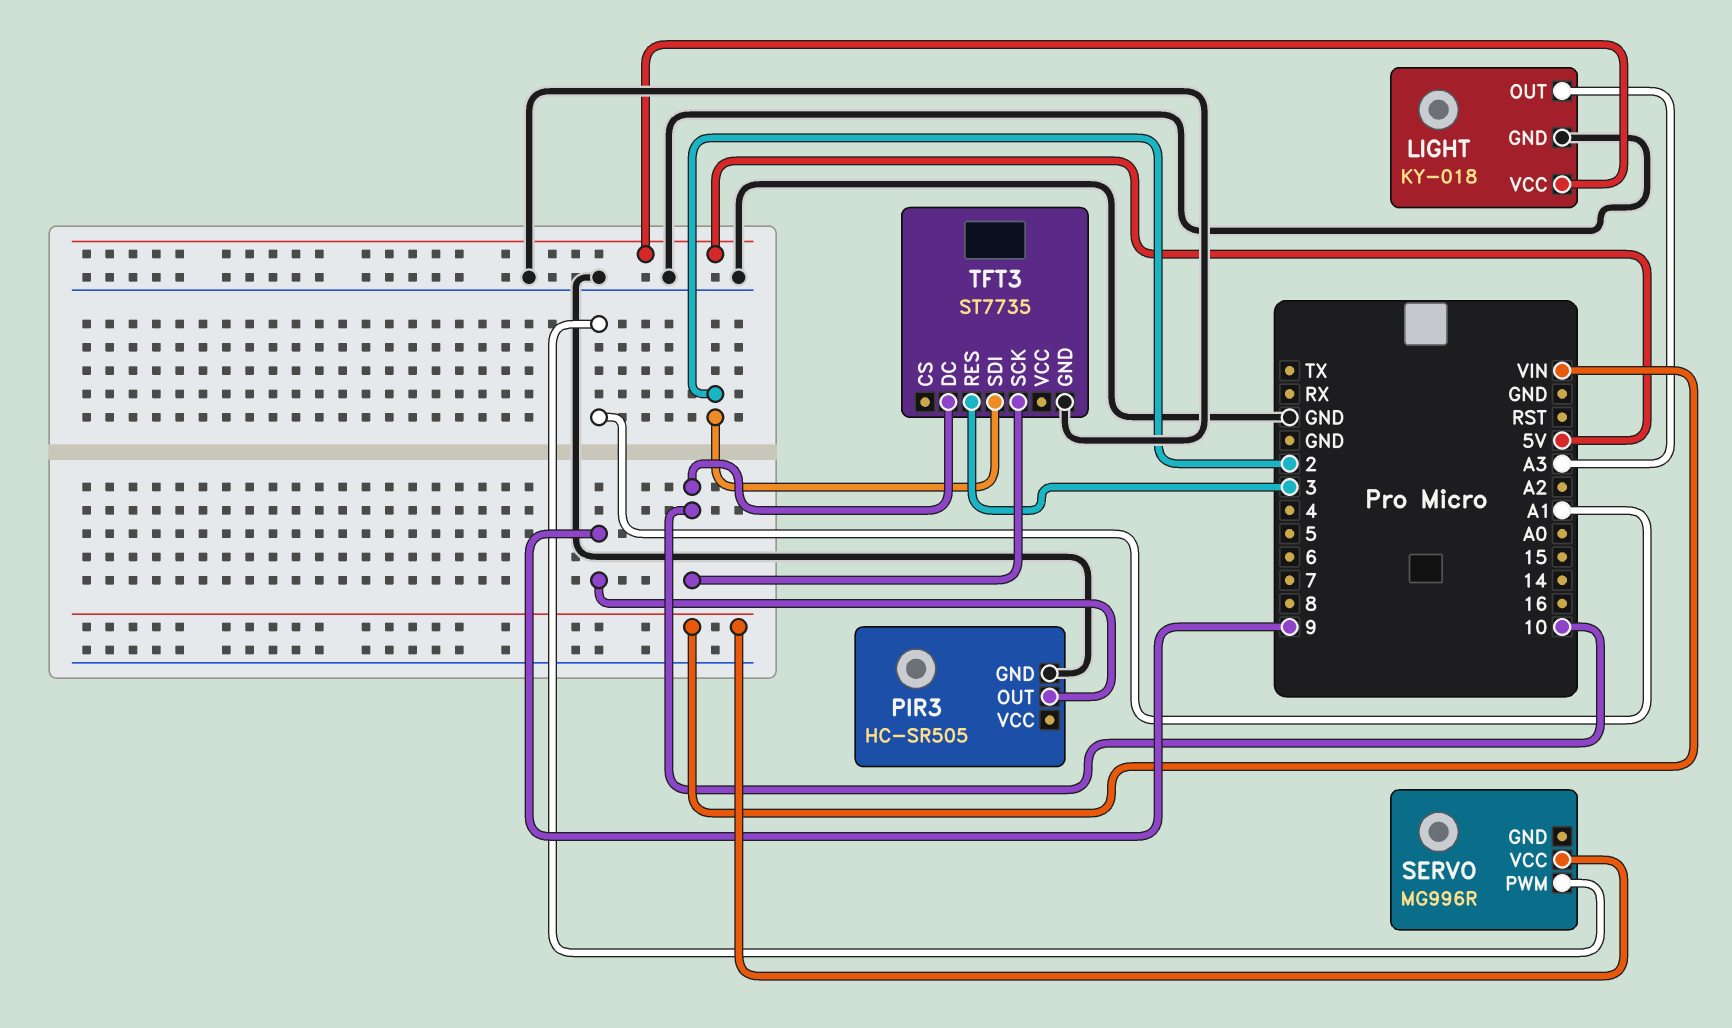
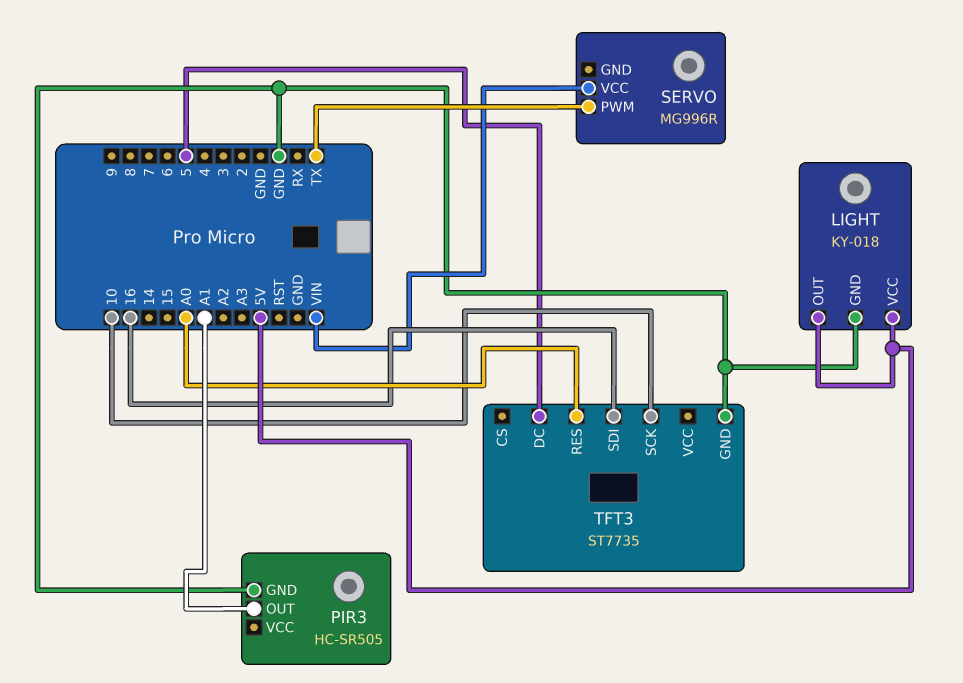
LIGHT pin OUT: A3 -> 5V
PIR3 pin OUT: 9 -> A1
SERVO pin PWM: A1 -> TX
TFT3 pin DC: 10 -> 5
TFT3 pin RES: 3 -> A0
TFT3 pin SDI: 2 -> 16

